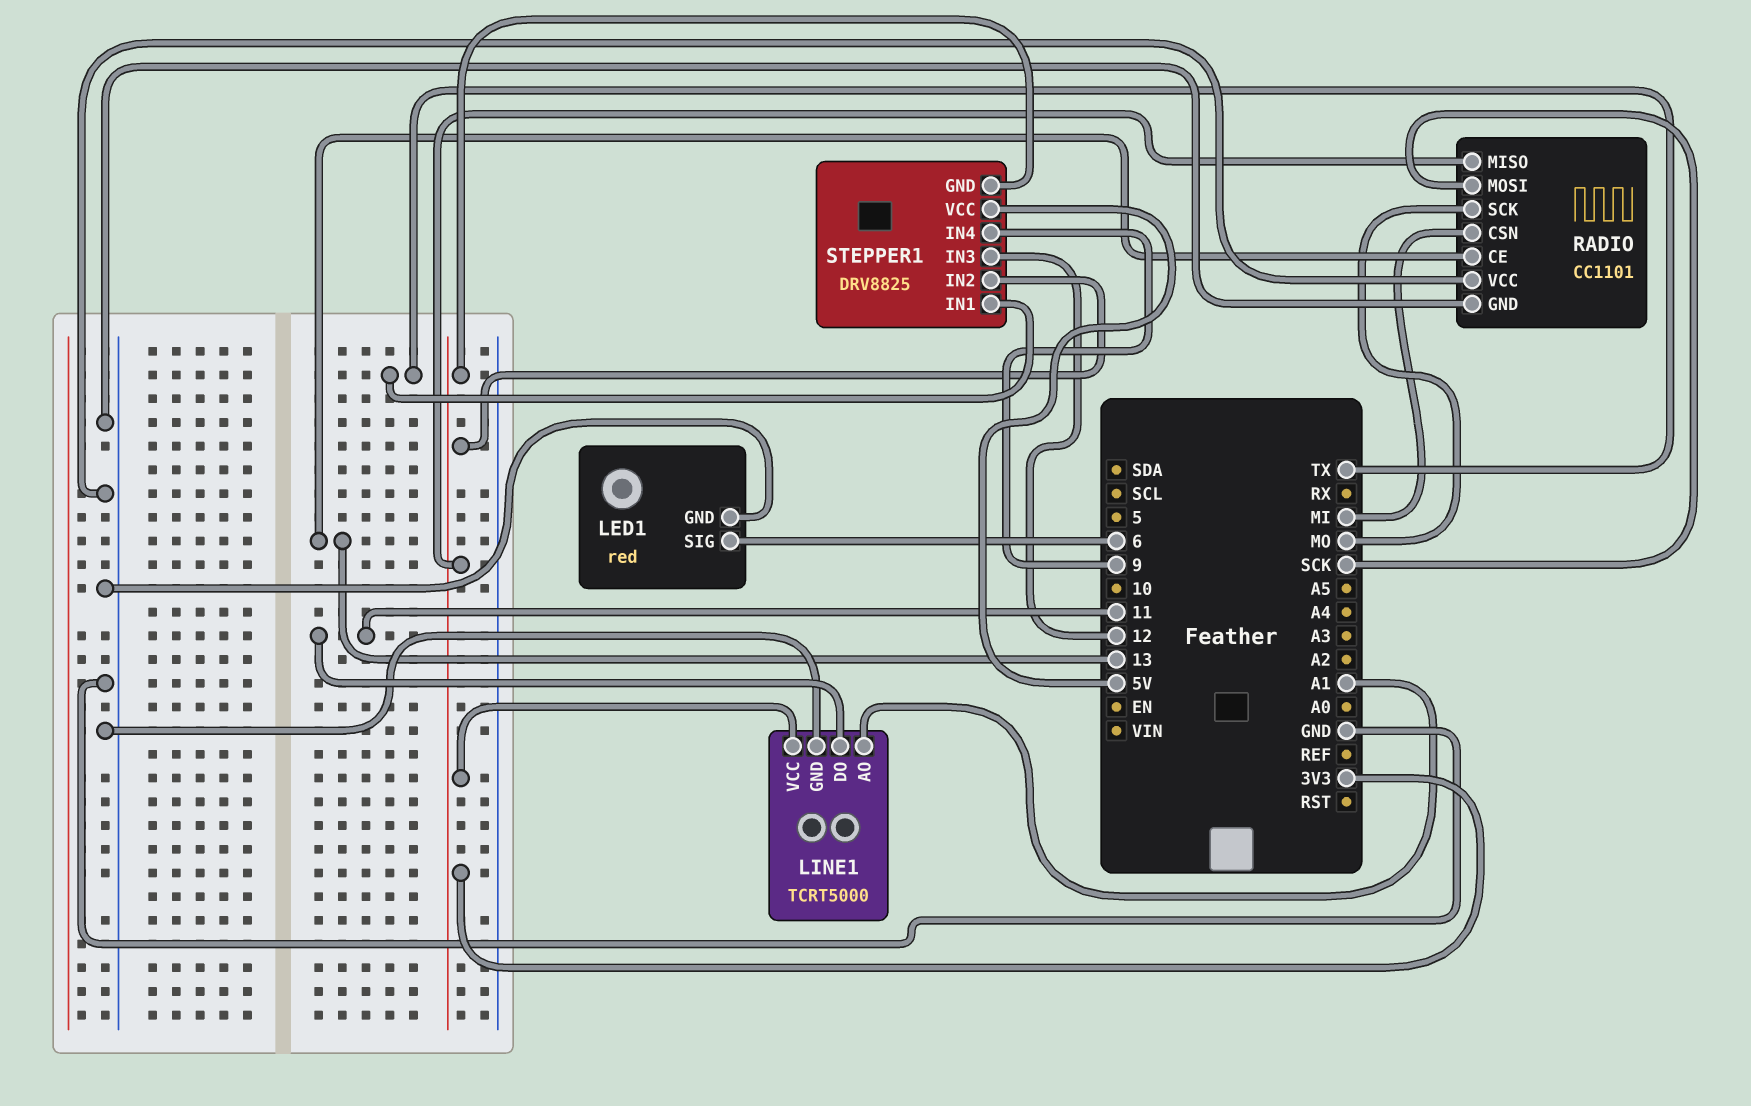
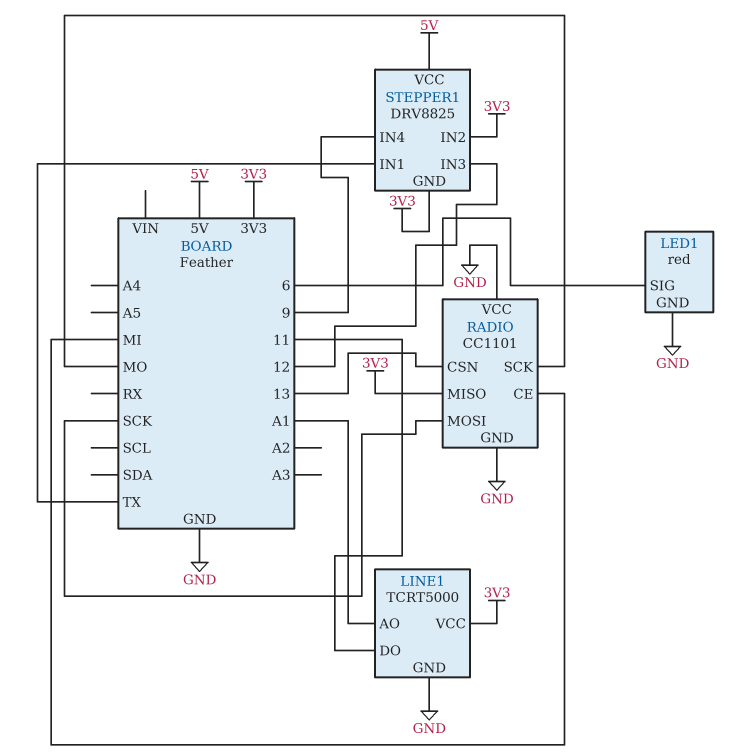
RADIO pin CE: 13 -> MI
RADIO pin CSN: MI -> 13

